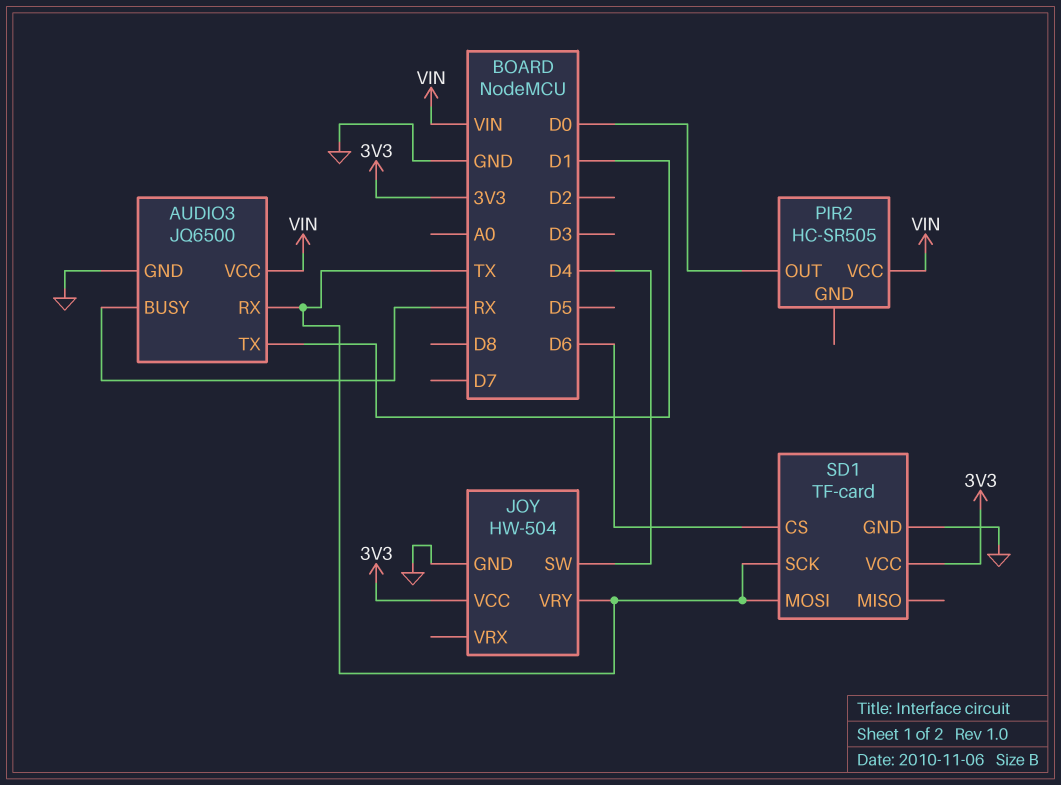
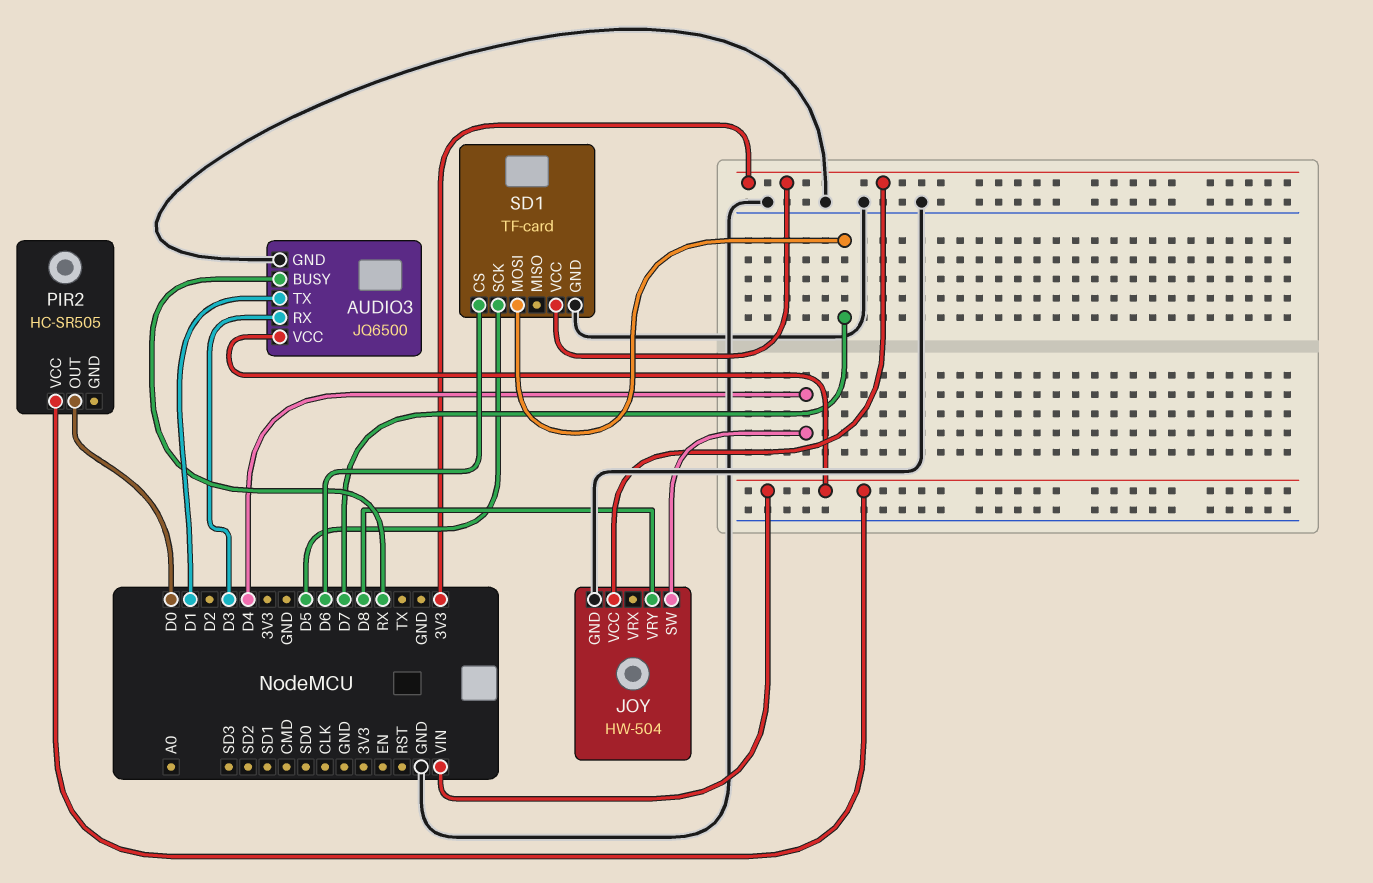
AUDIO3 pin RX: TX -> D3
JOY pin VRY: TX -> D8
SD1 pin MOSI: TX -> D7
SD1 pin SCK: TX -> D5

